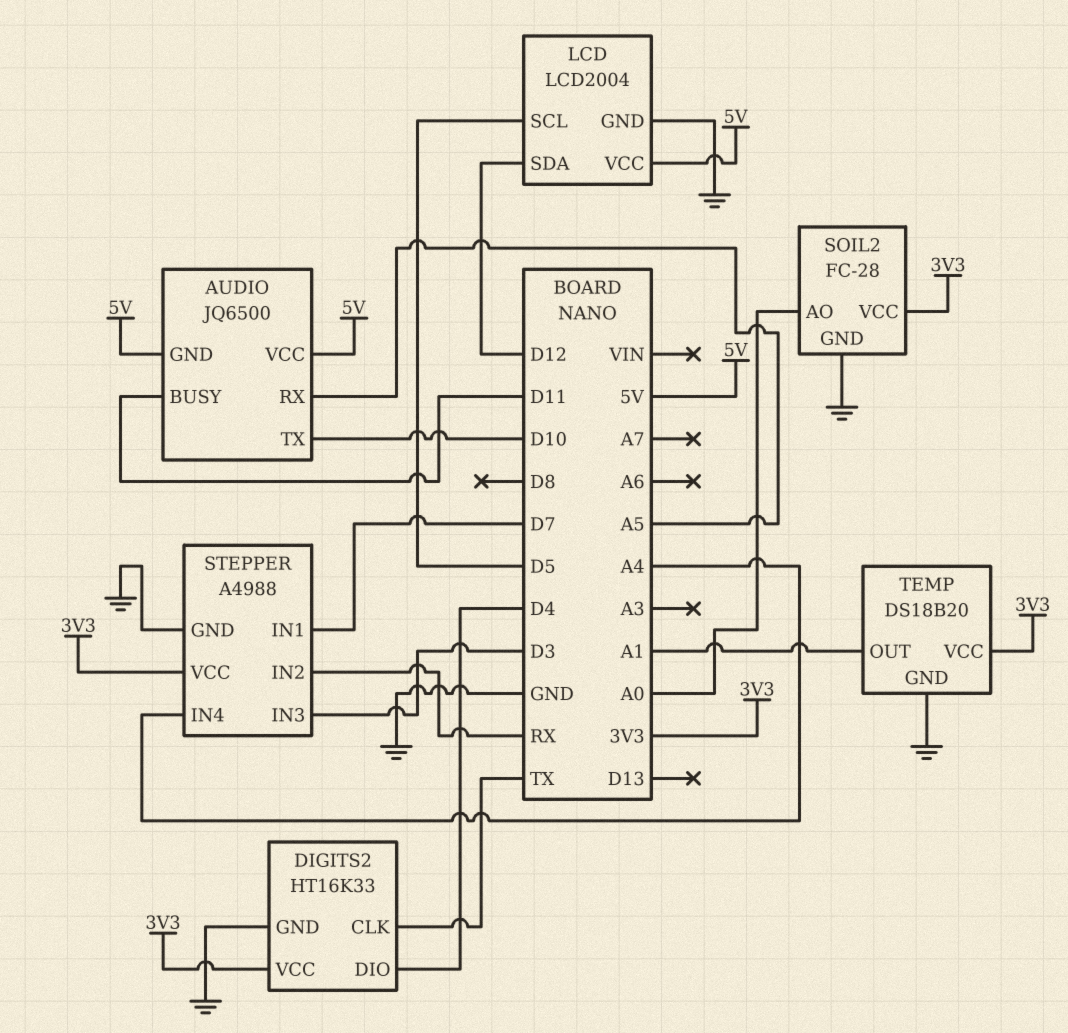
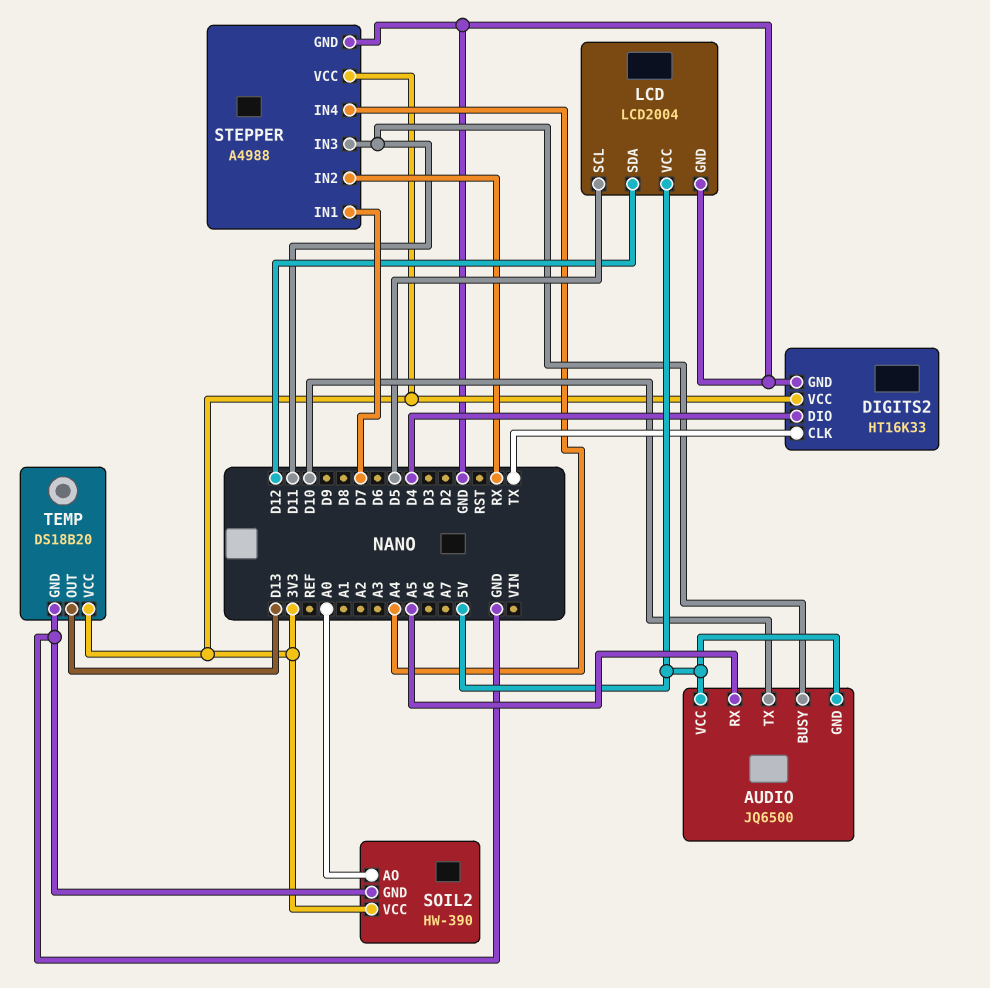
SOIL2: FC-28 -> HW-390
STEPPER pin IN3: D3 -> D11
TEMP pin OUT: A1 -> D13

